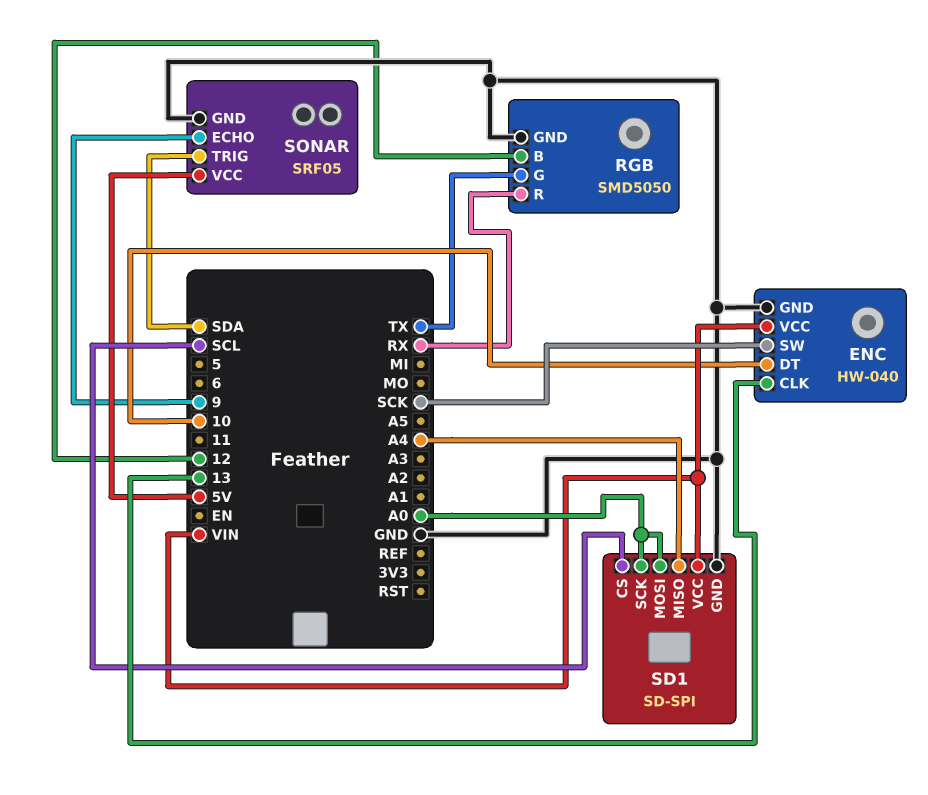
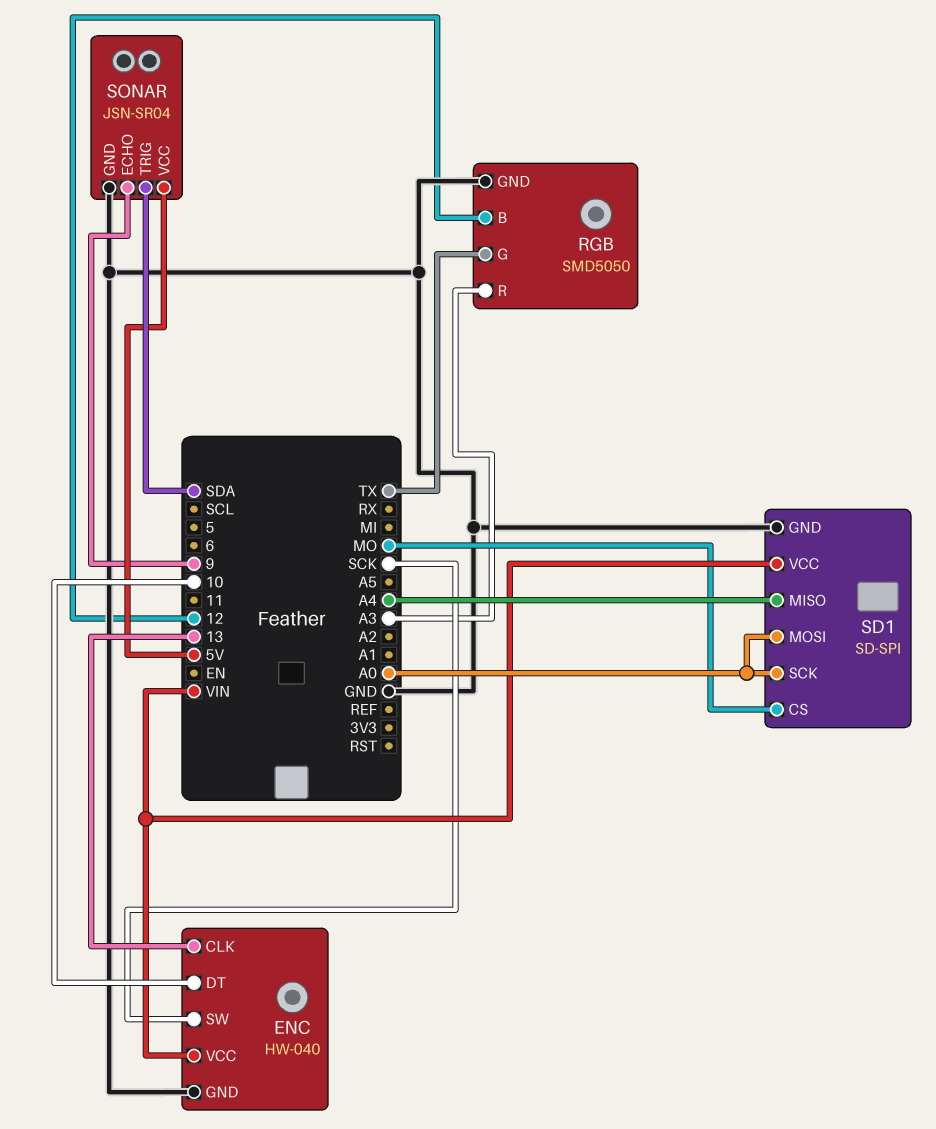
RGB pin R: RX -> A3
SD1 pin CS: SCL -> MO
SONAR: SRF05 -> JSN-SR04

